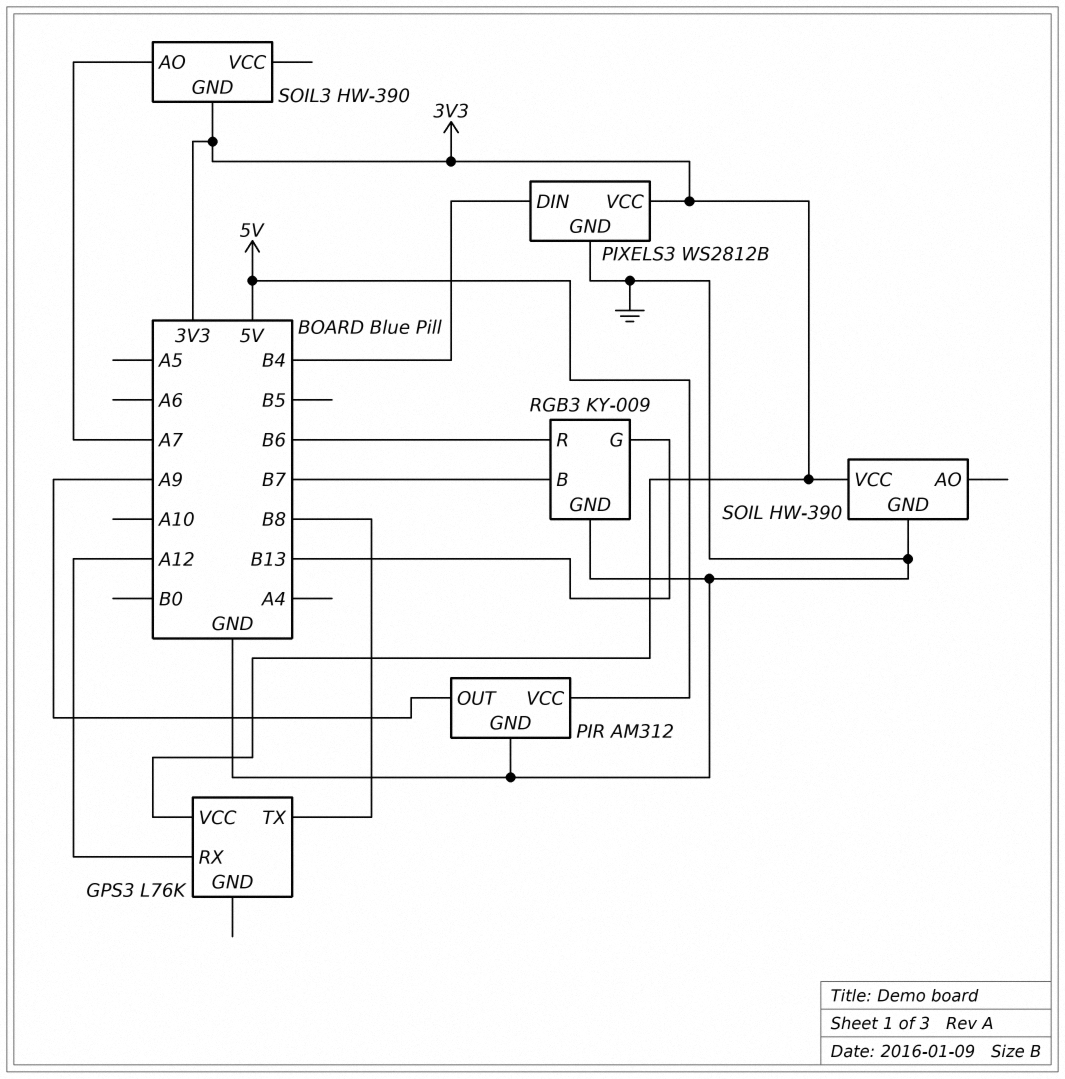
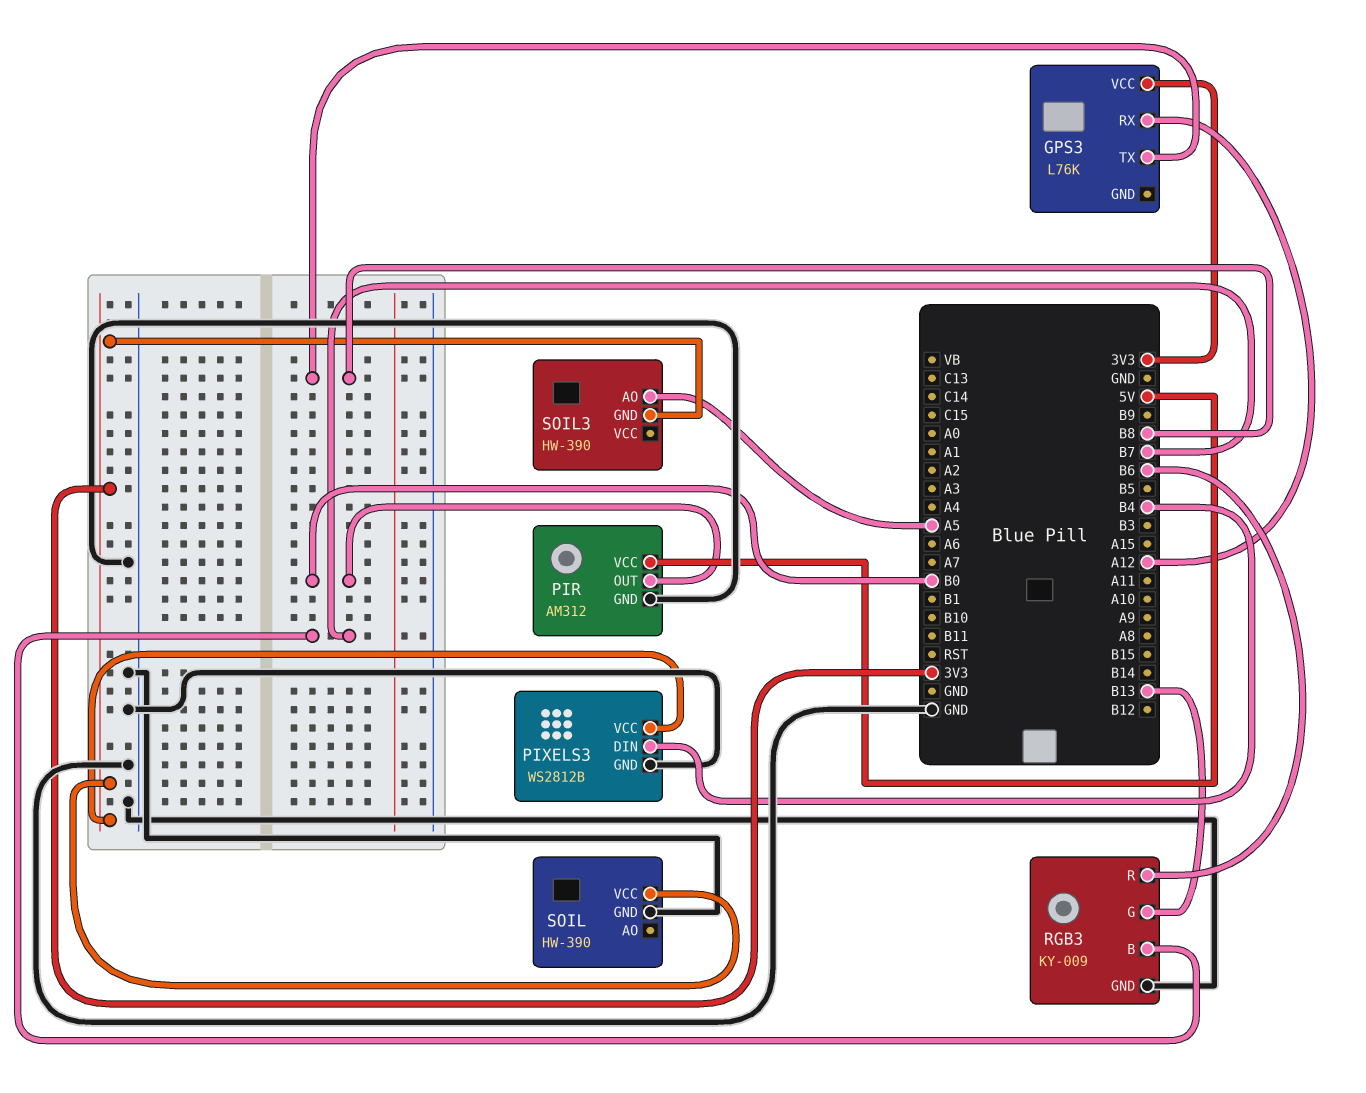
PIR pin OUT: A9 -> B0
SOIL3 pin AO: A7 -> A5

